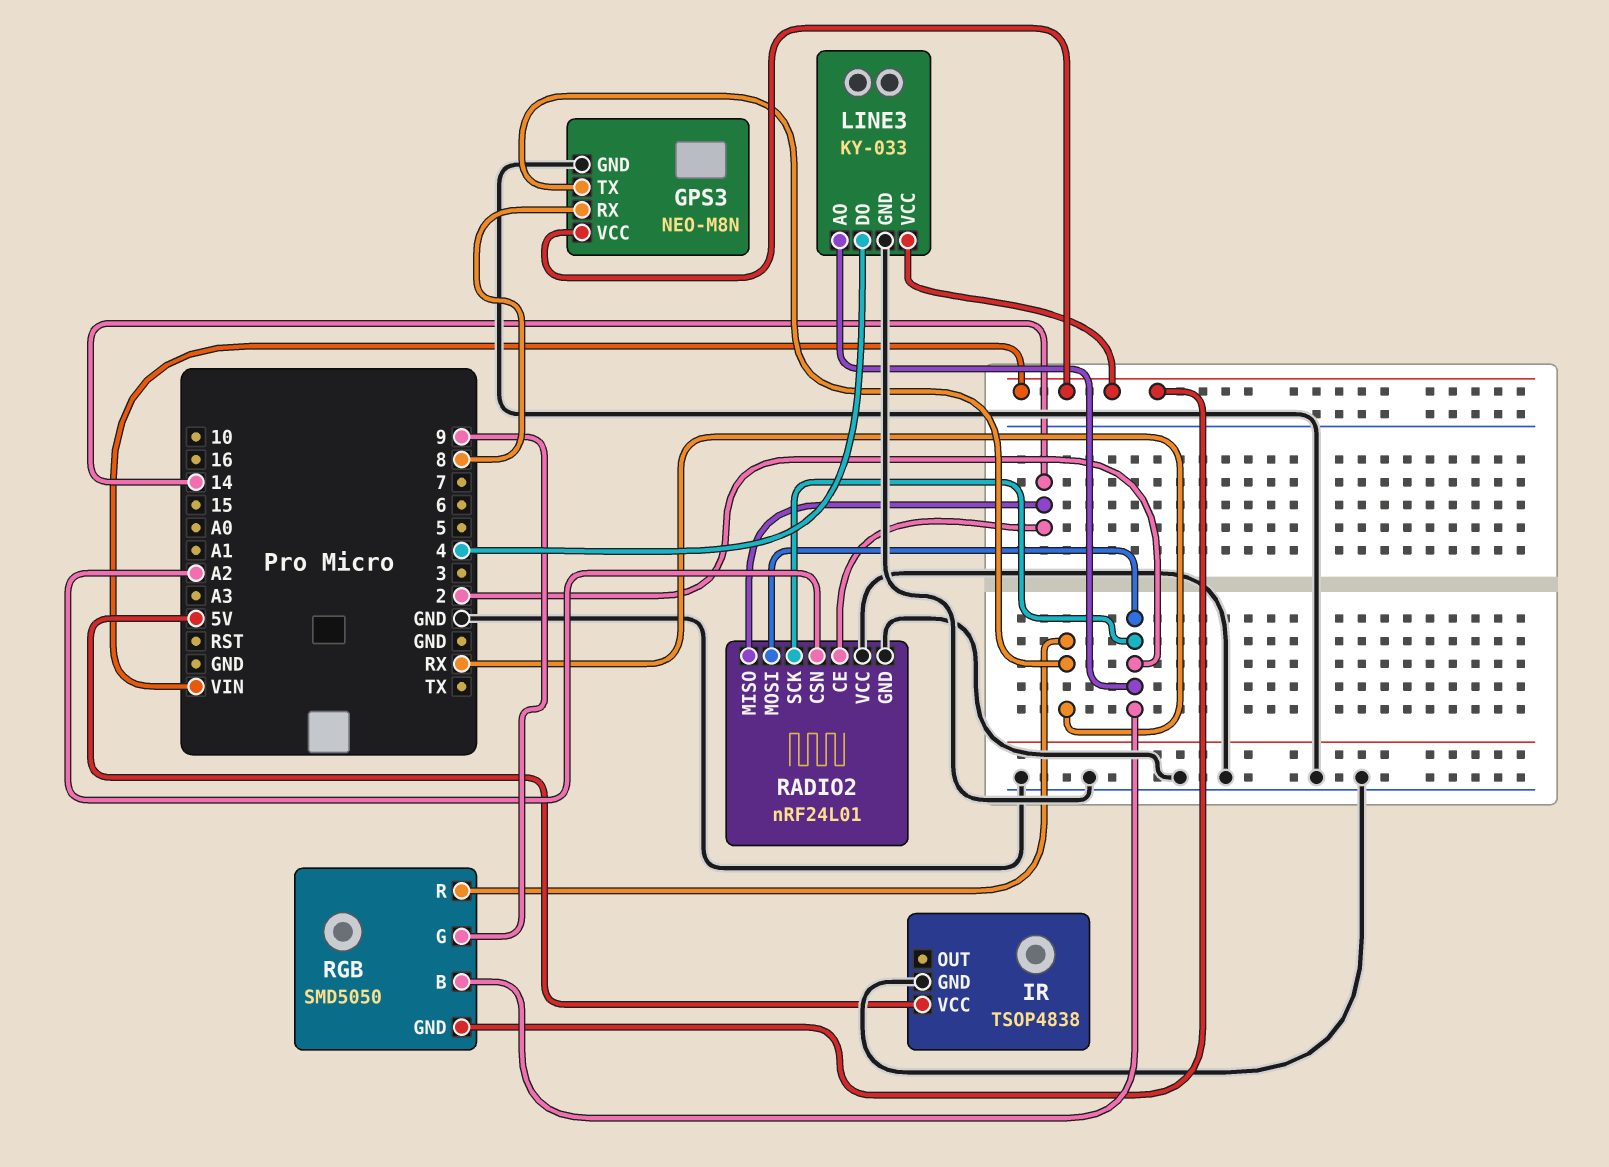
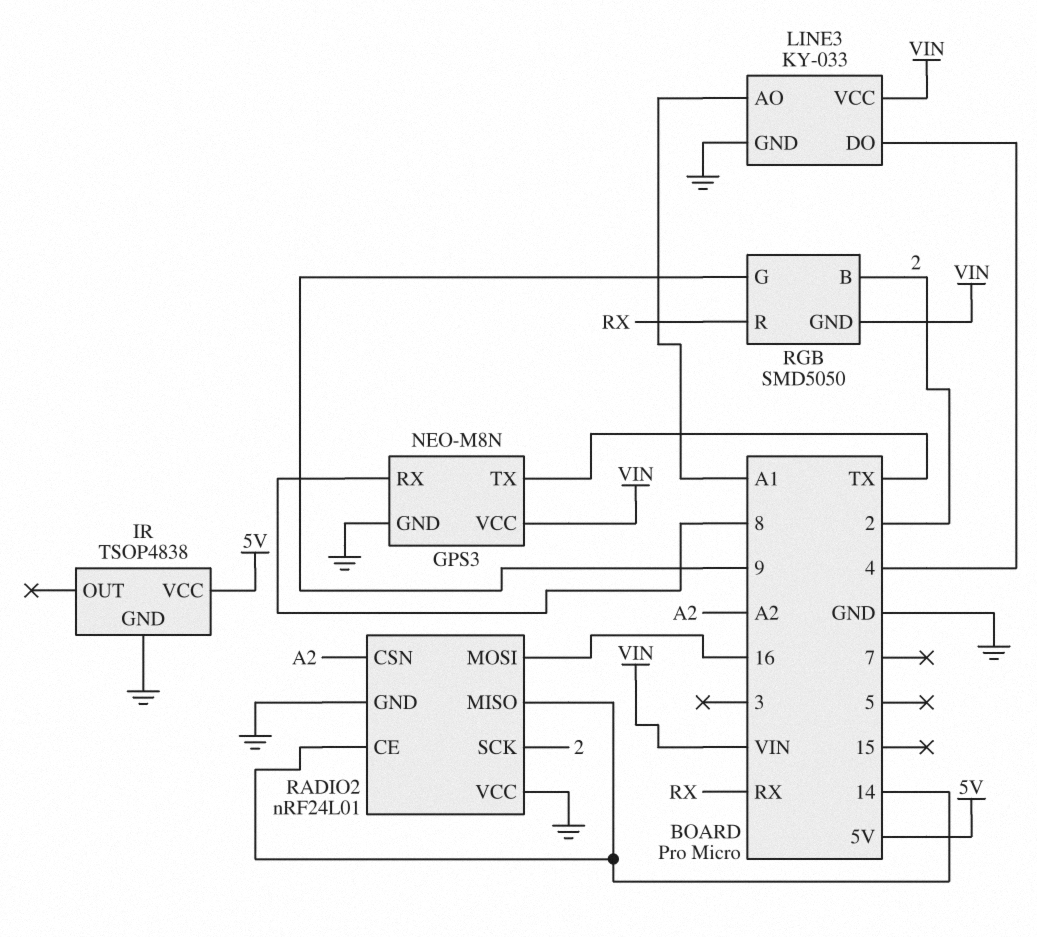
GPS3 pin TX: RX -> TX
LINE3 pin AO: 2 -> A1
RADIO2 pin MOSI: 2 -> 16

